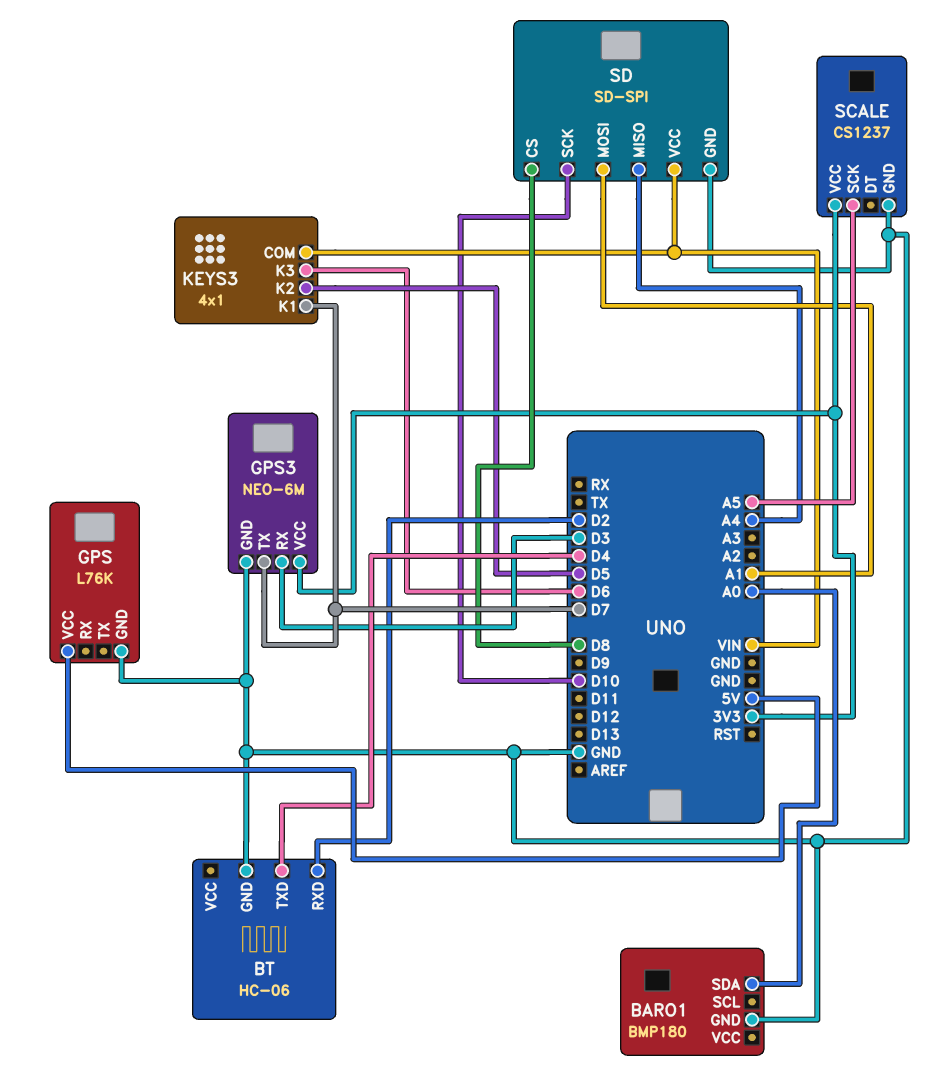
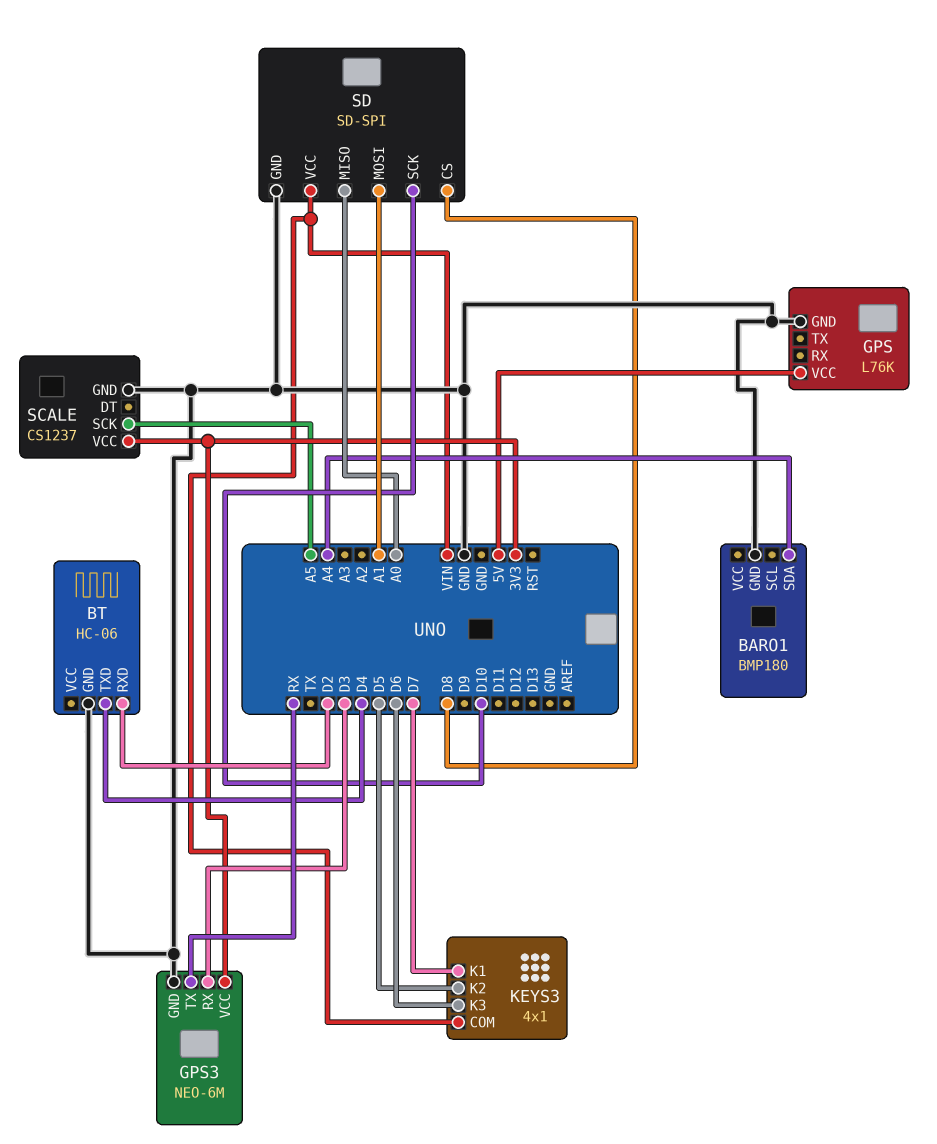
BARO1 pin SDA: A0 -> A4
GPS3 pin TX: D7 -> RX
SD pin MISO: A4 -> A0

